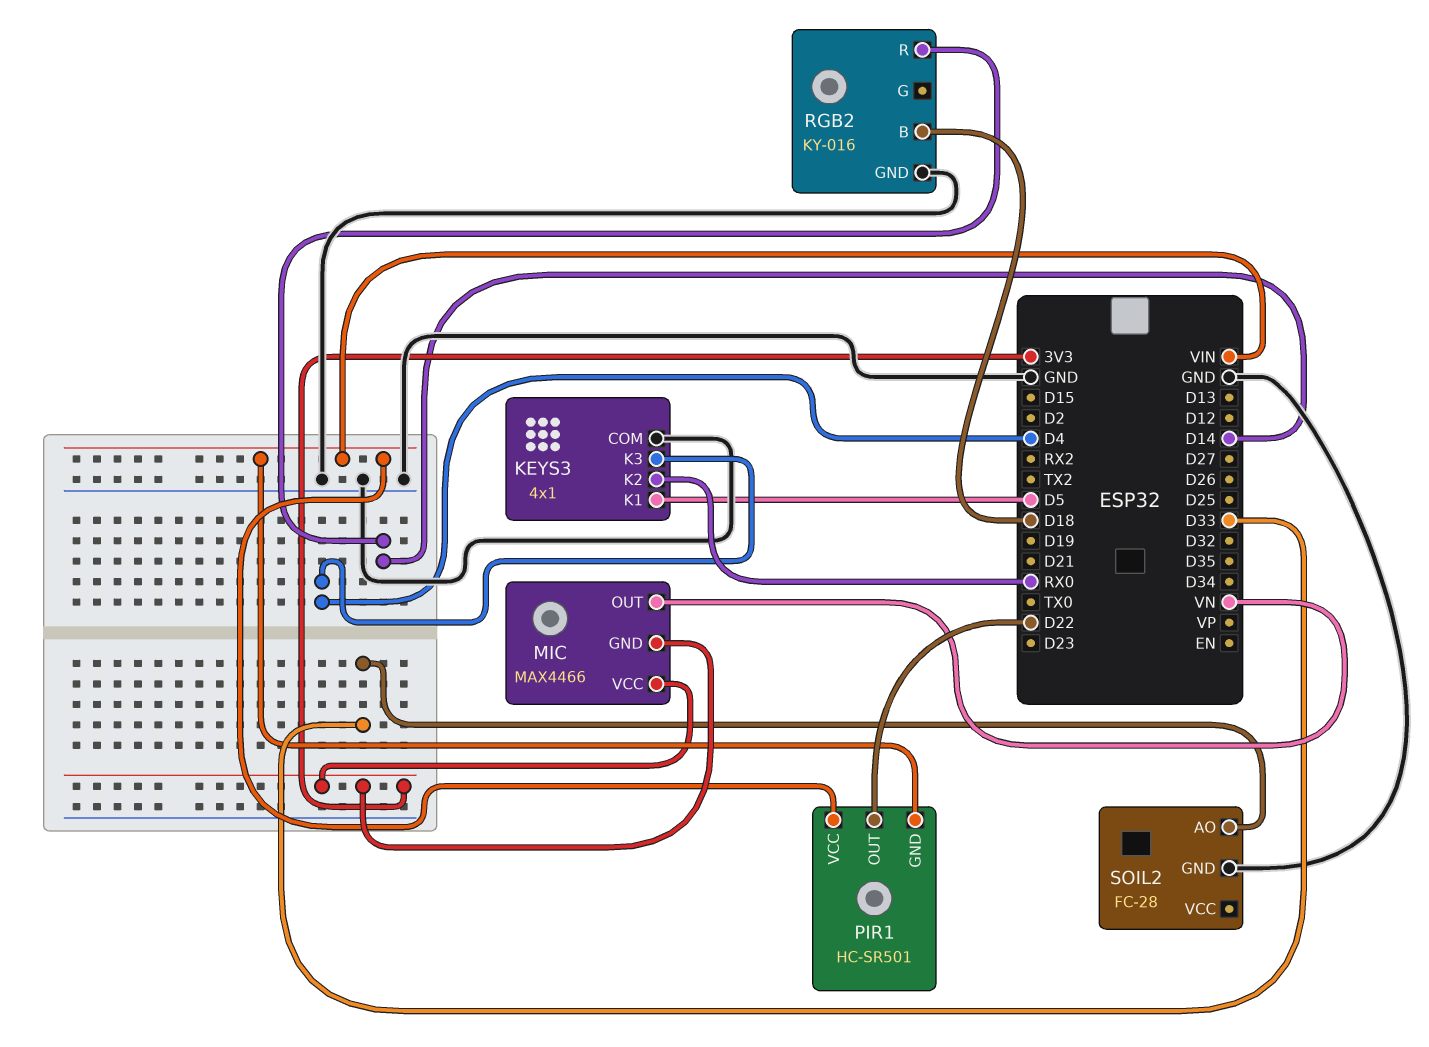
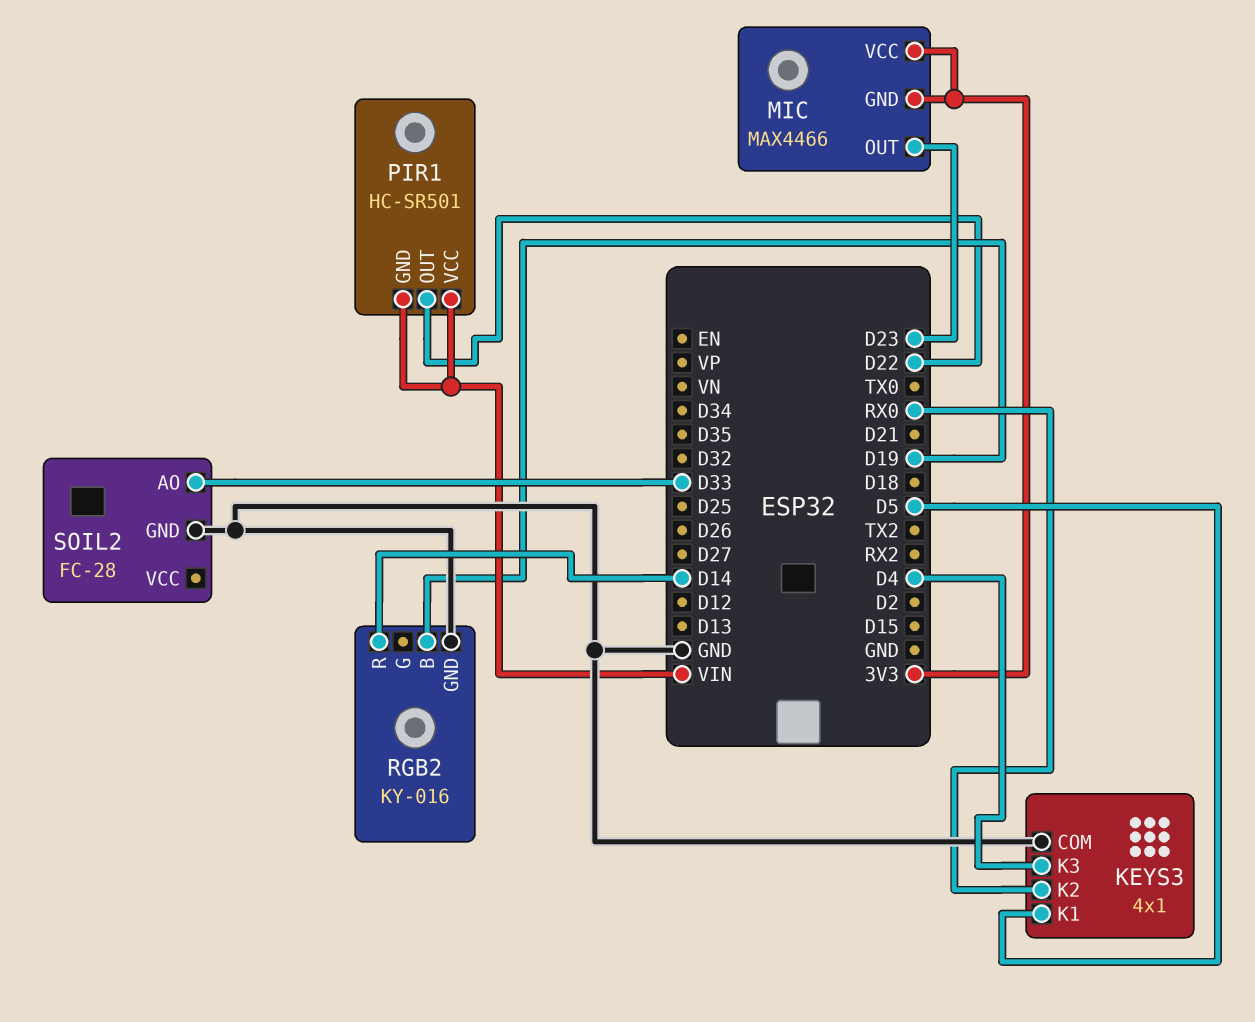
MIC pin OUT: VN -> D23
RGB2 pin B: D18 -> D19

